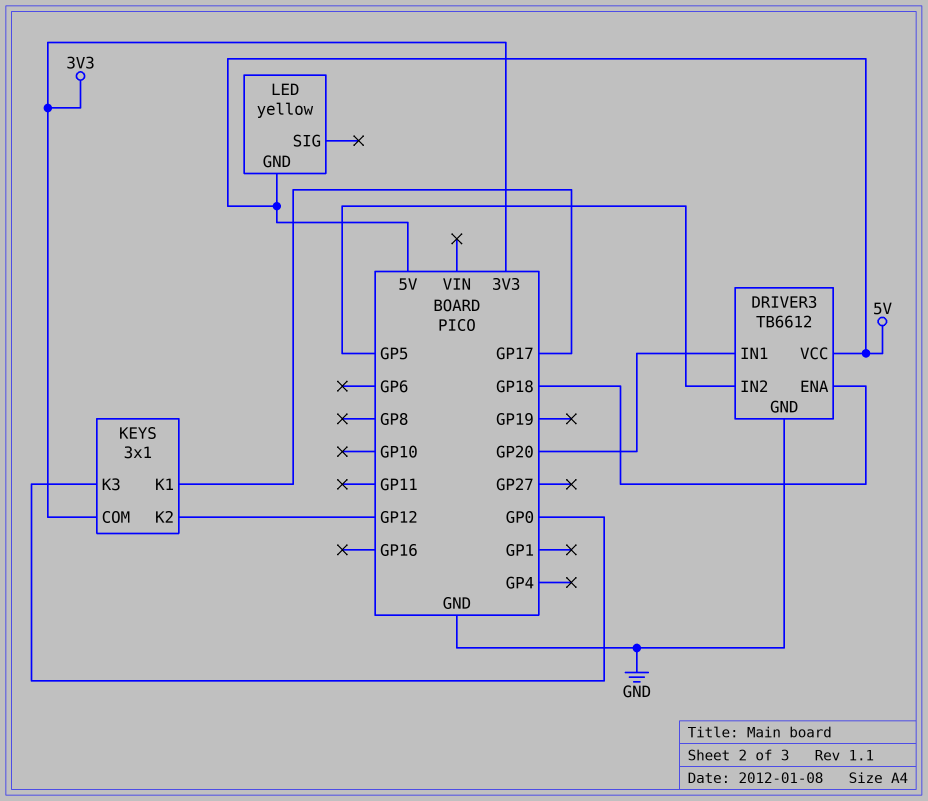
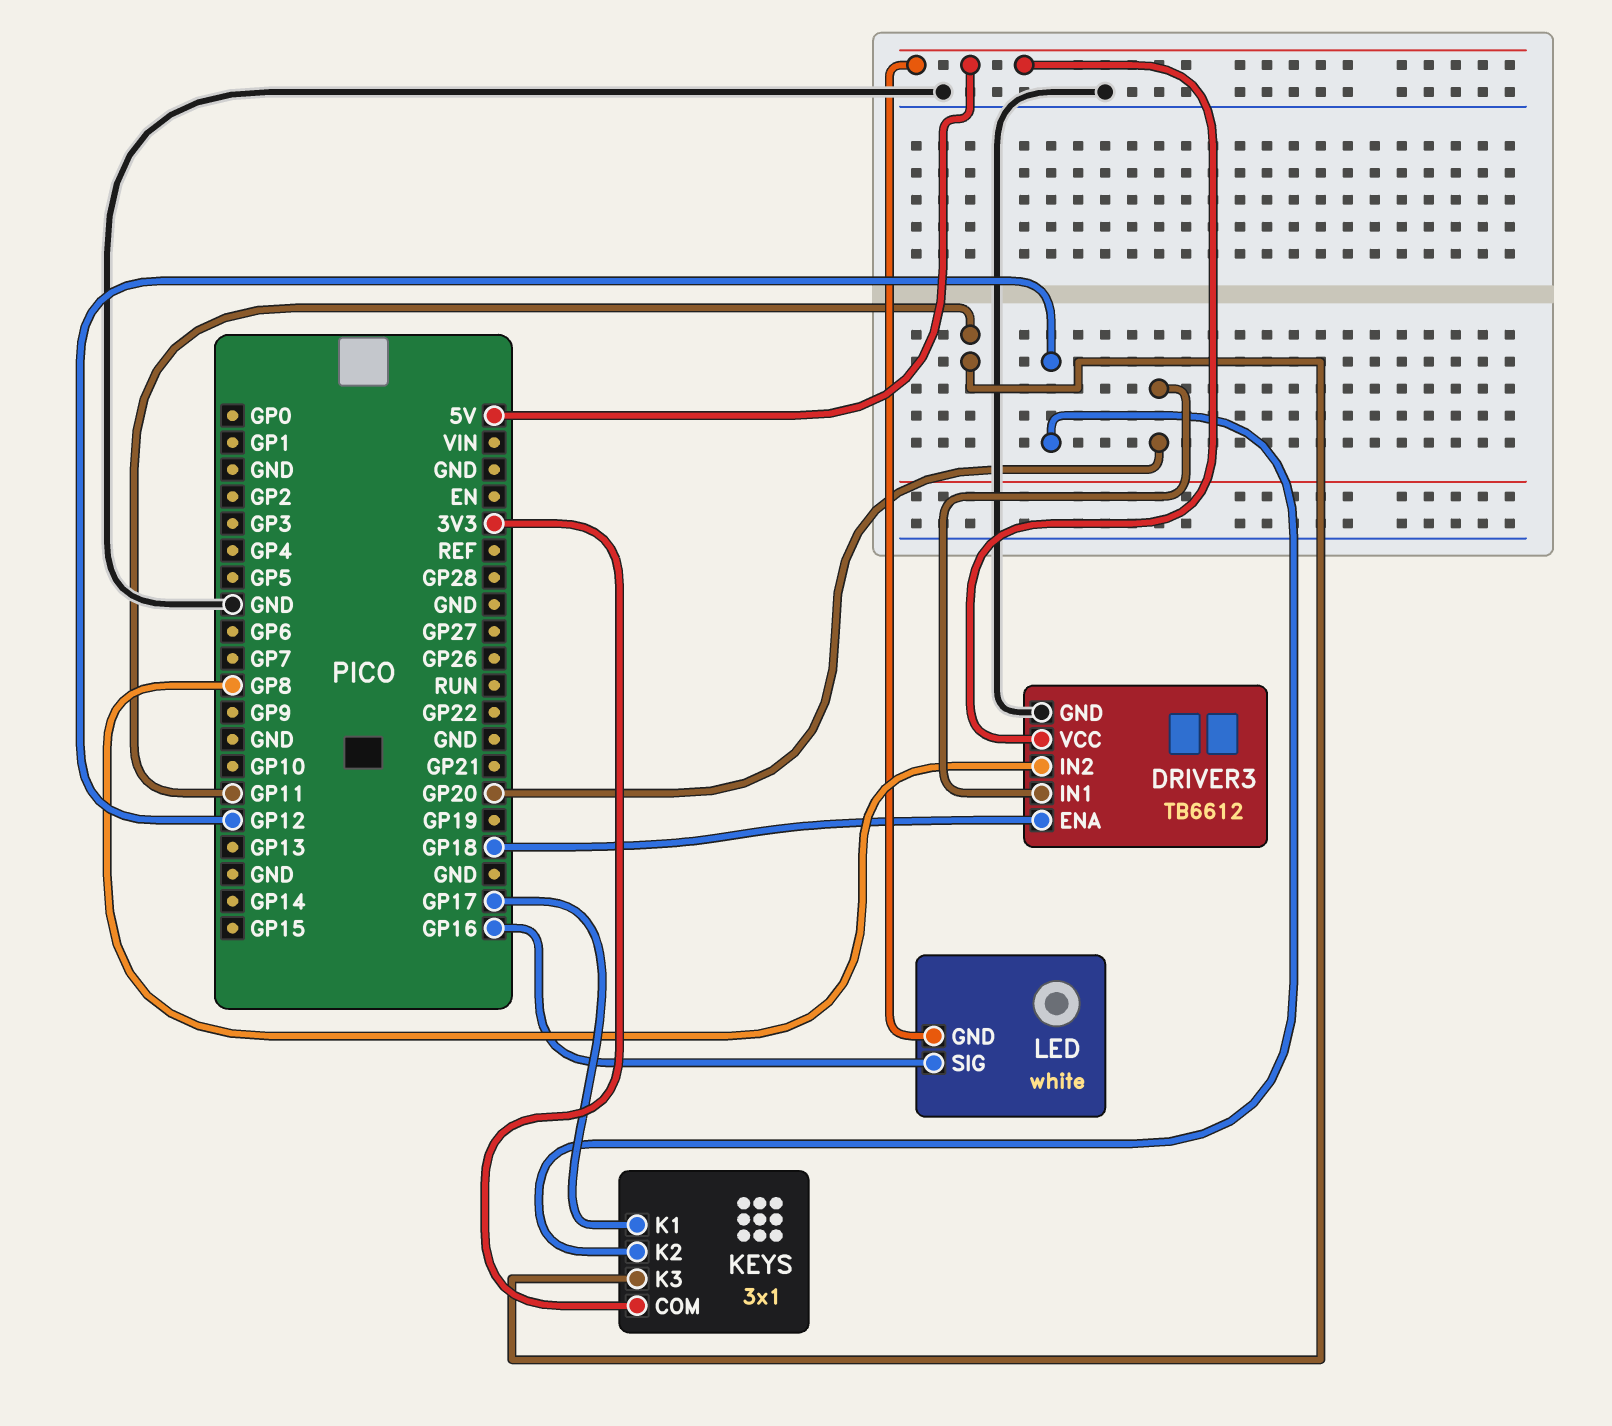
DRIVER3 pin IN2: GP5 -> GP8
KEYS pin K3: GP0 -> GP11
LED: yellow -> white
LED pin SIG: none -> GP16

